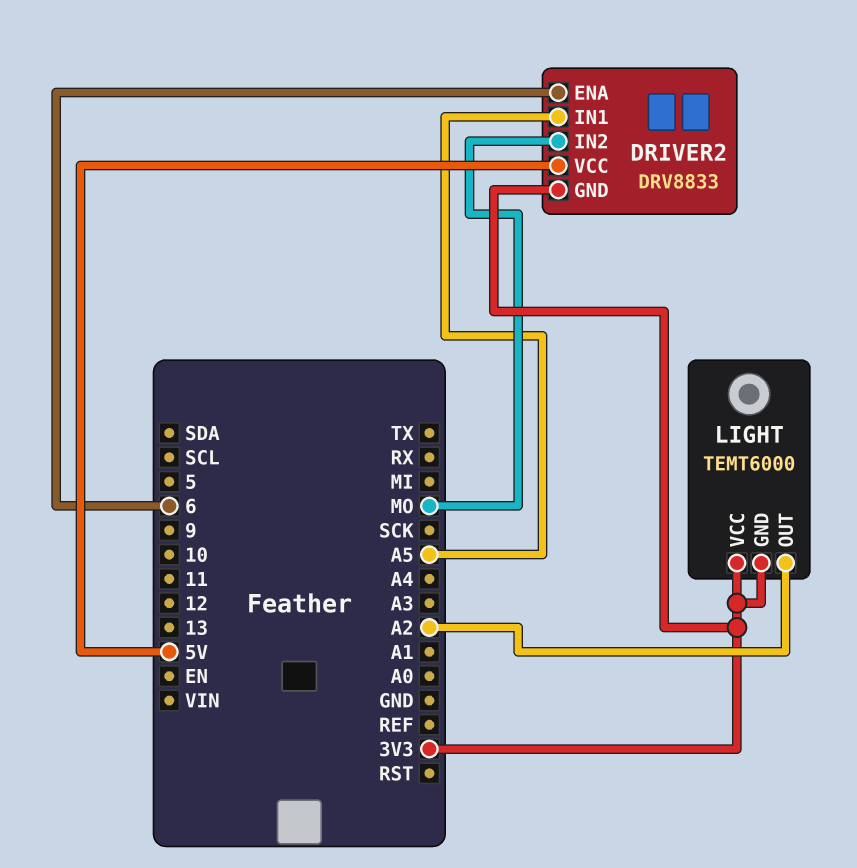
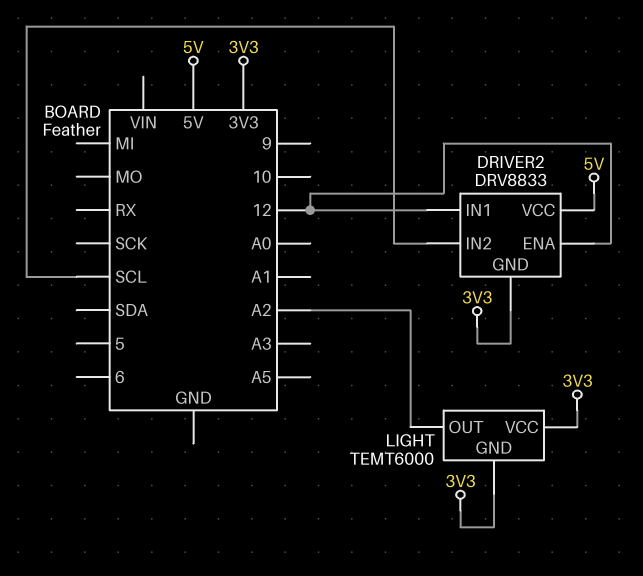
DRIVER2 pin ENA: 6 -> 12
DRIVER2 pin IN1: A5 -> 12
DRIVER2 pin IN2: MO -> SCL

